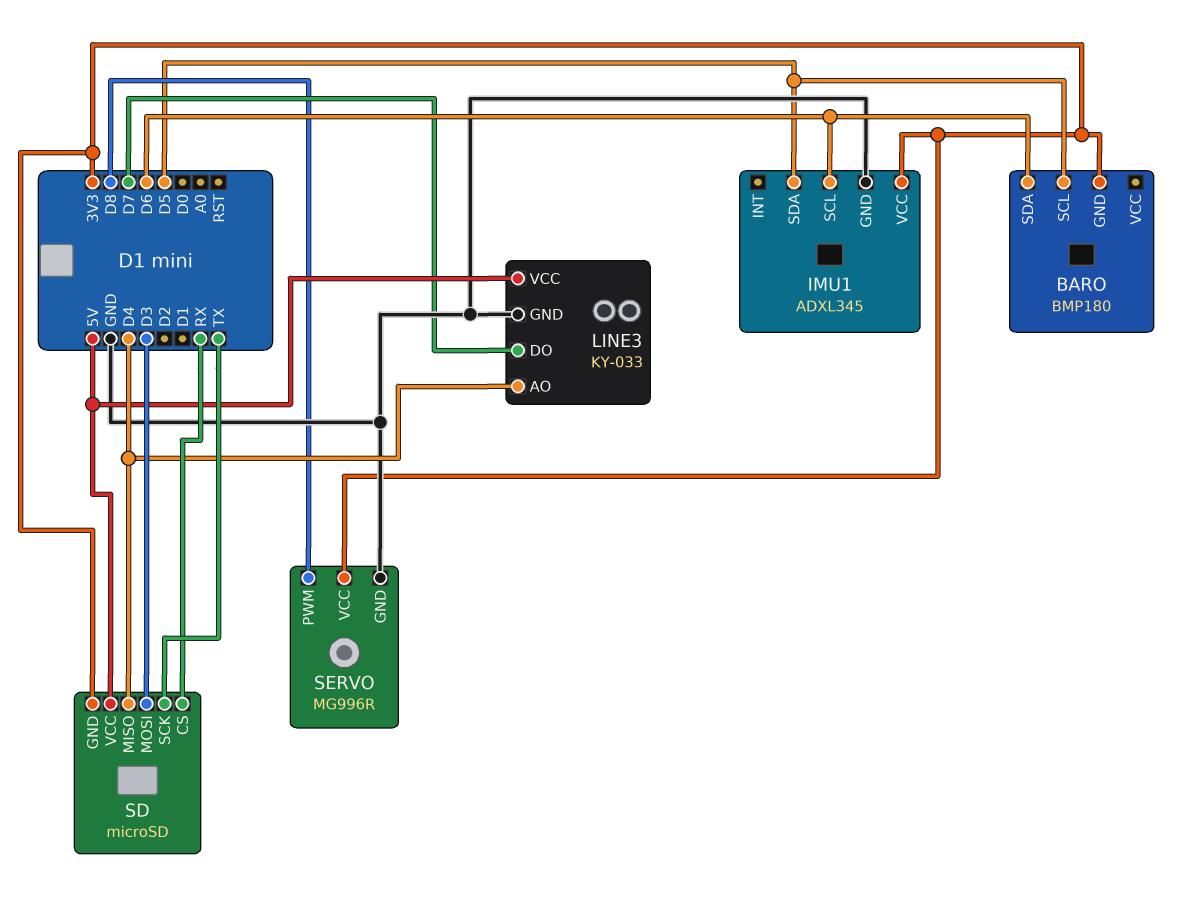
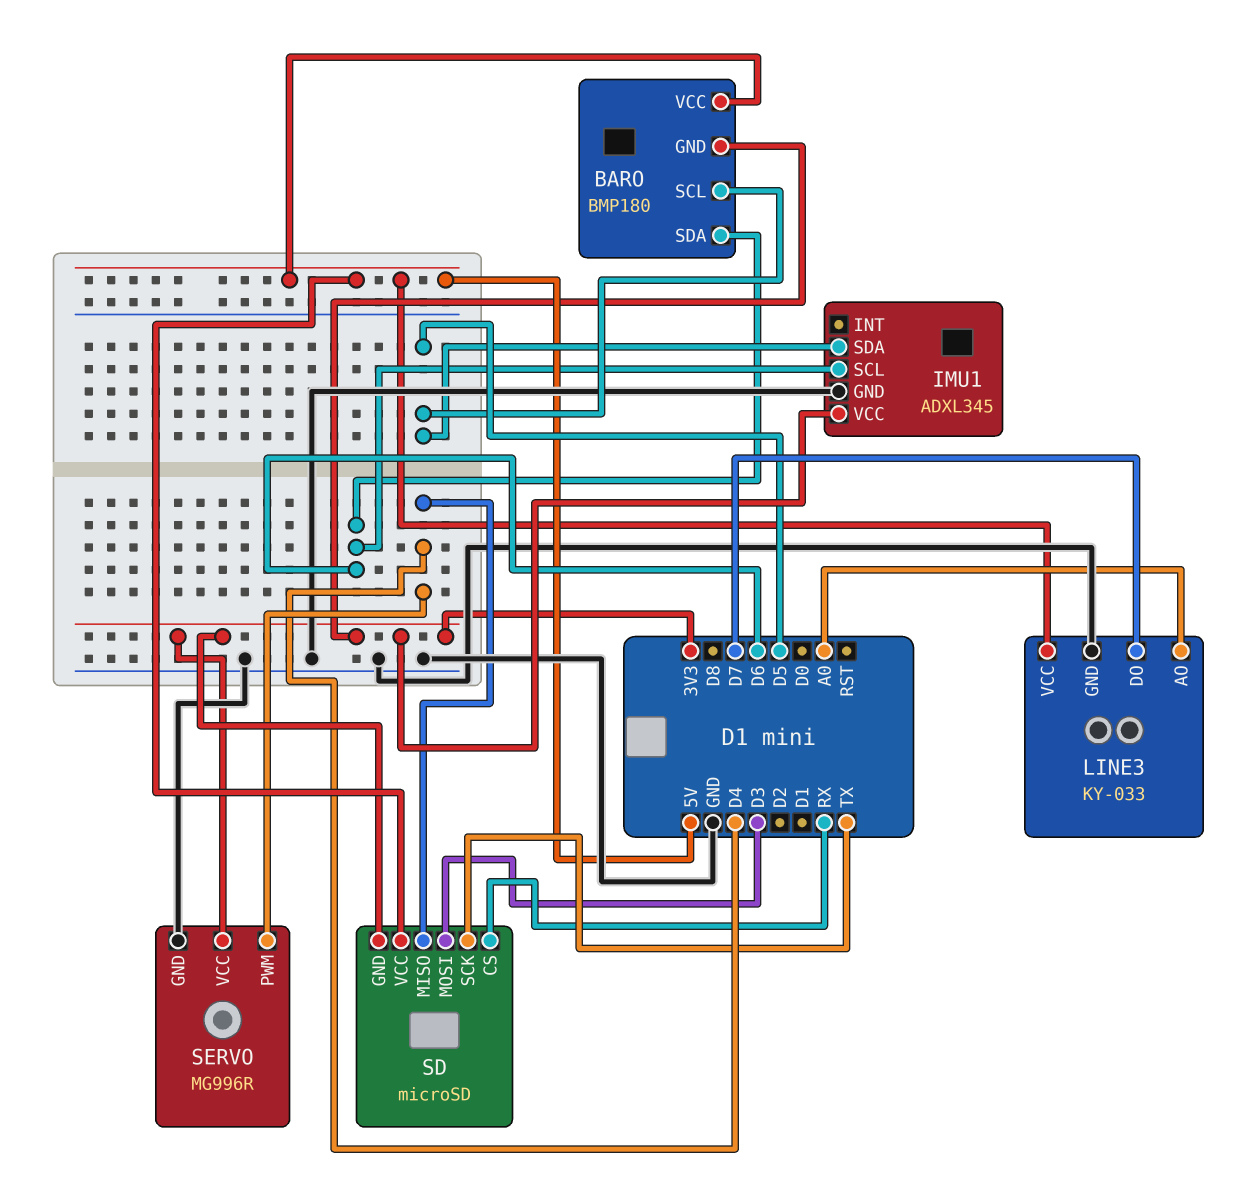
BARO pin VCC: none -> 5V
LINE3 pin AO: D4 -> A0
SERVO pin PWM: D8 -> D4

